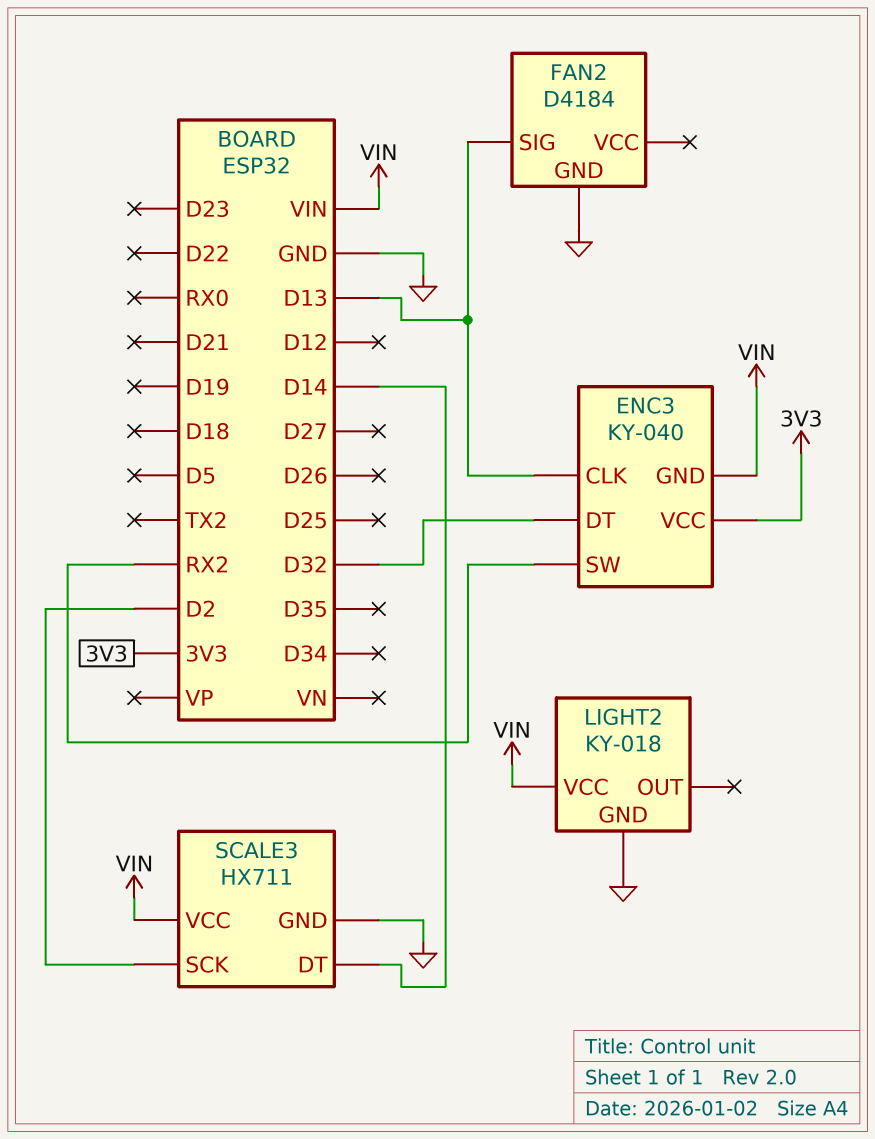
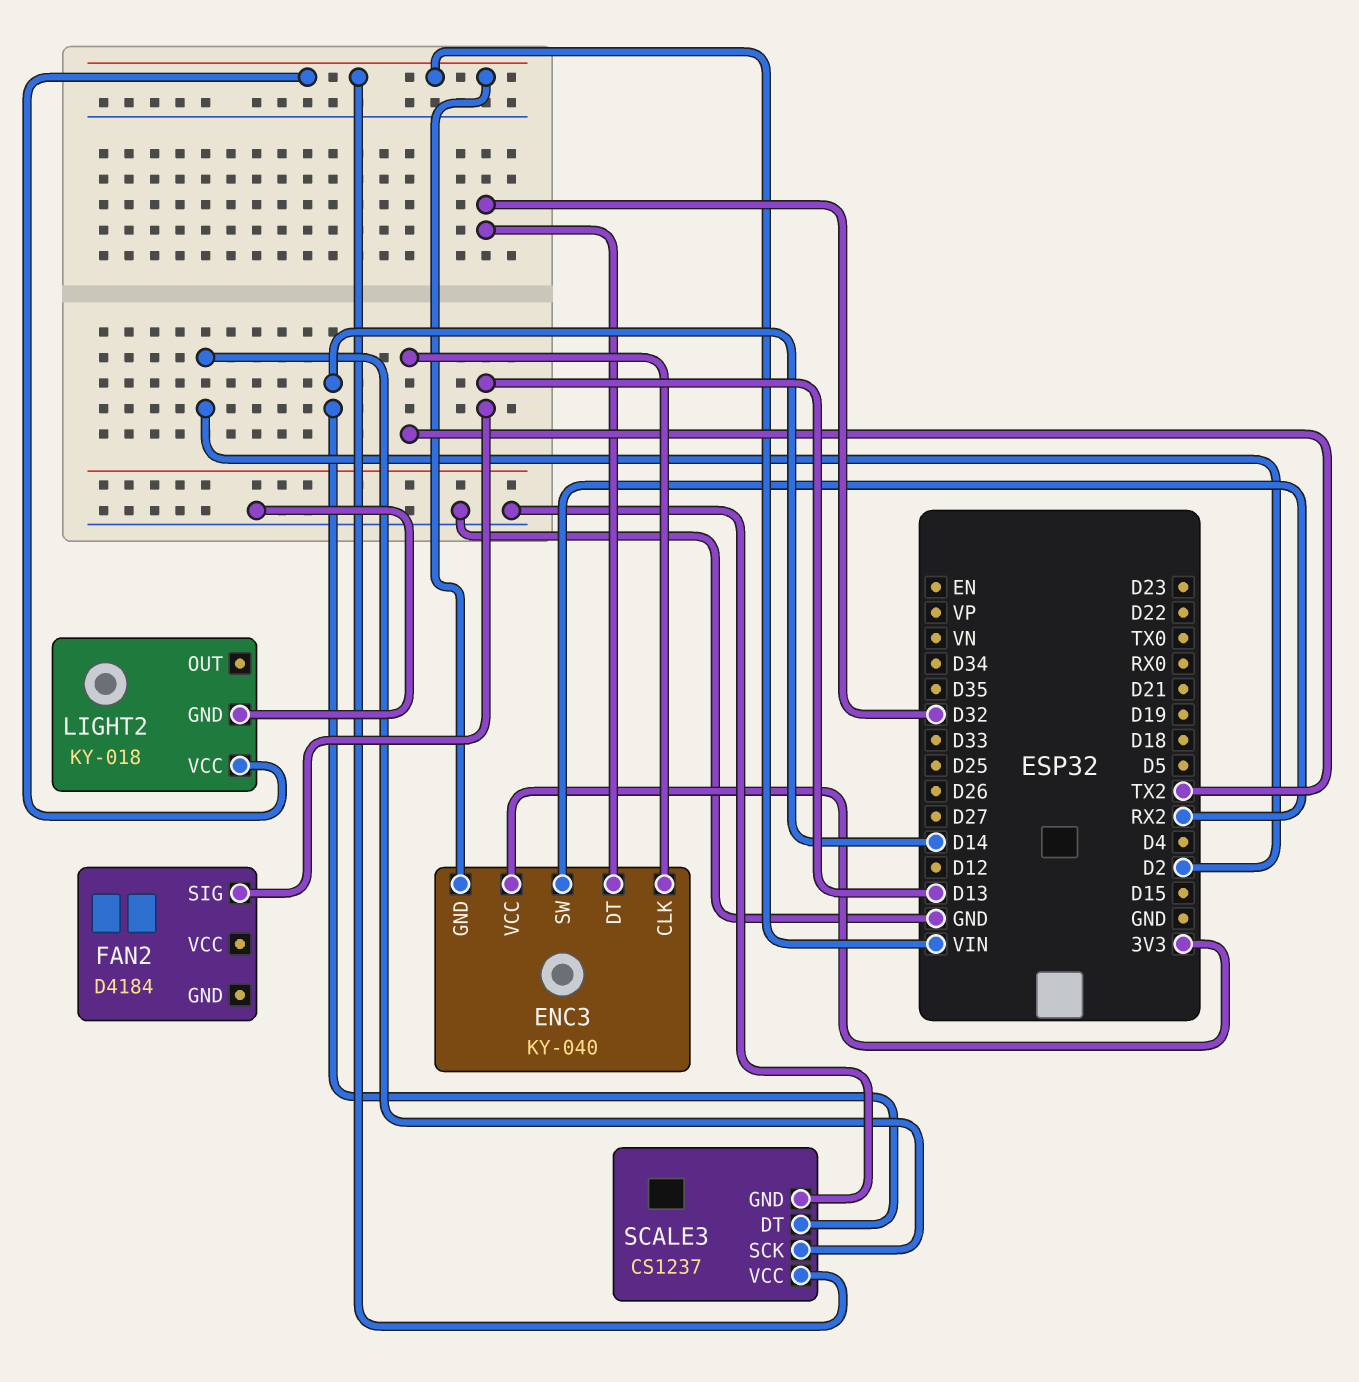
ENC3 pin CLK: D13 -> TX2
FAN2 pin GND: GND -> none
SCALE3: HX711 -> CS1237

